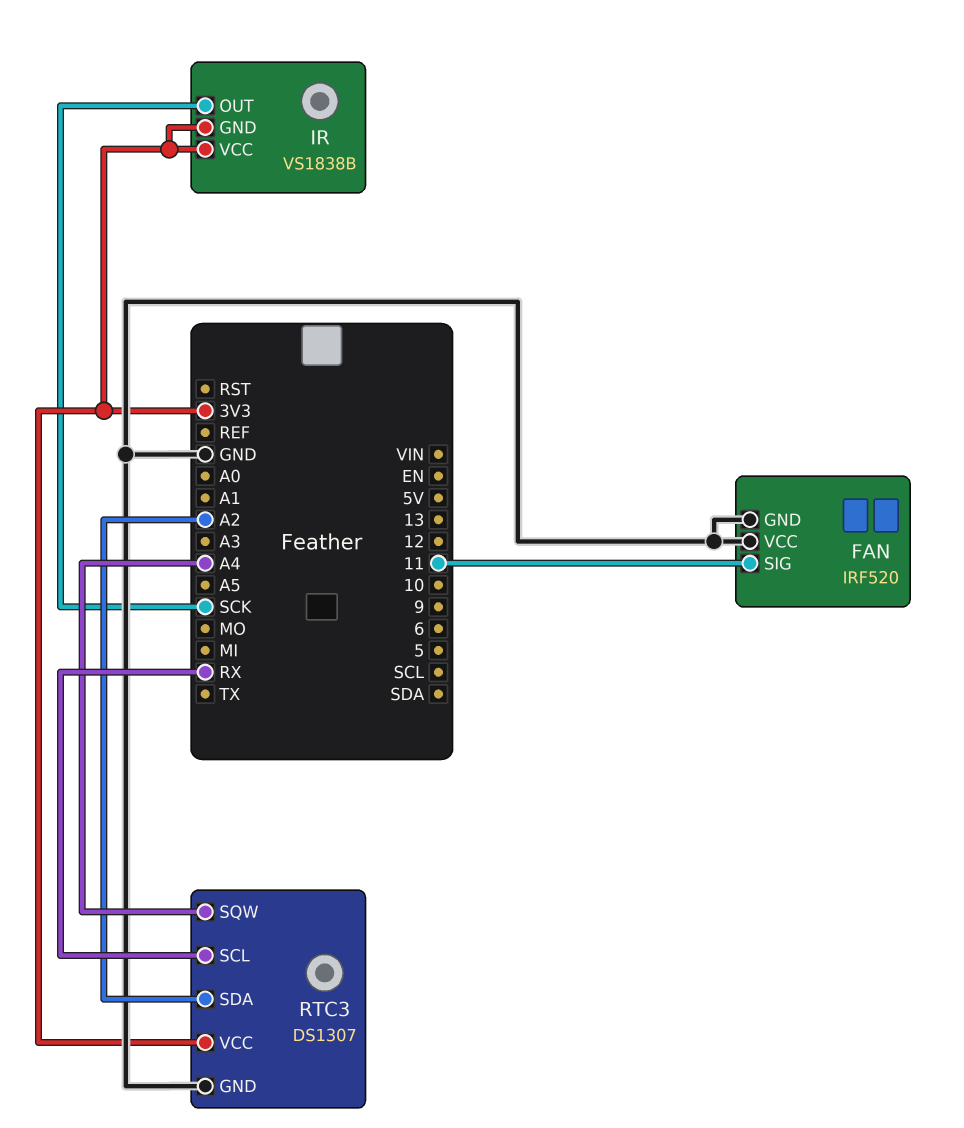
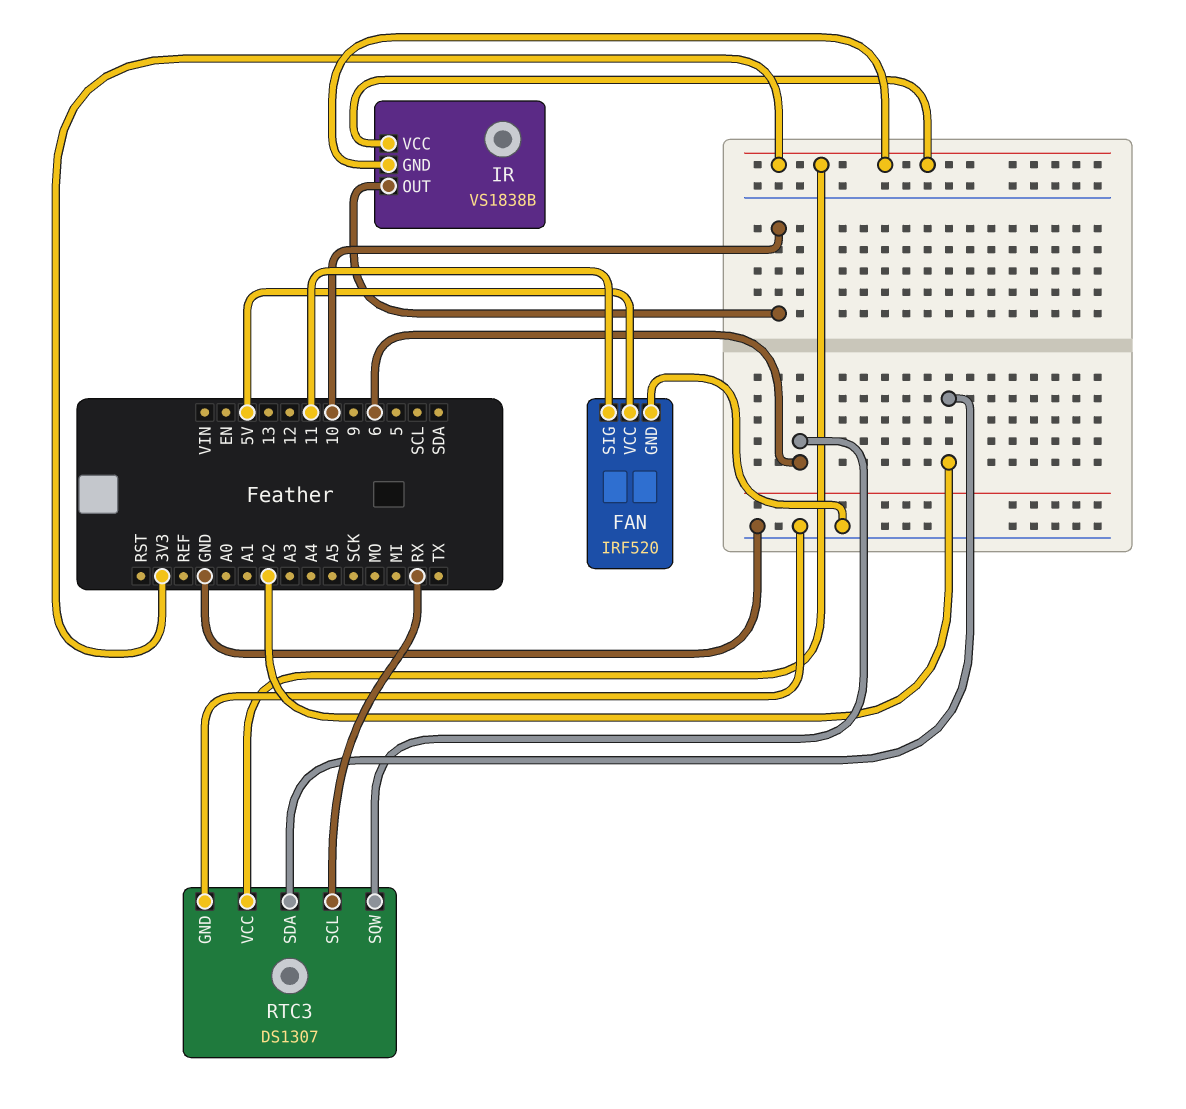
FAN pin VCC: GND -> 5V
IR pin OUT: SCK -> 10
RTC3 pin SQW: A4 -> 6

